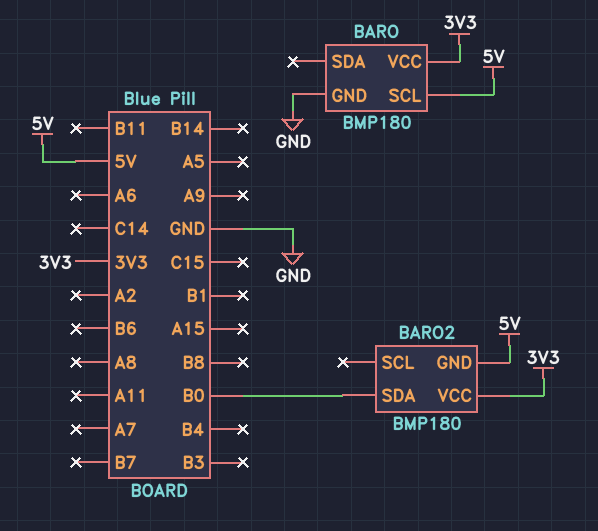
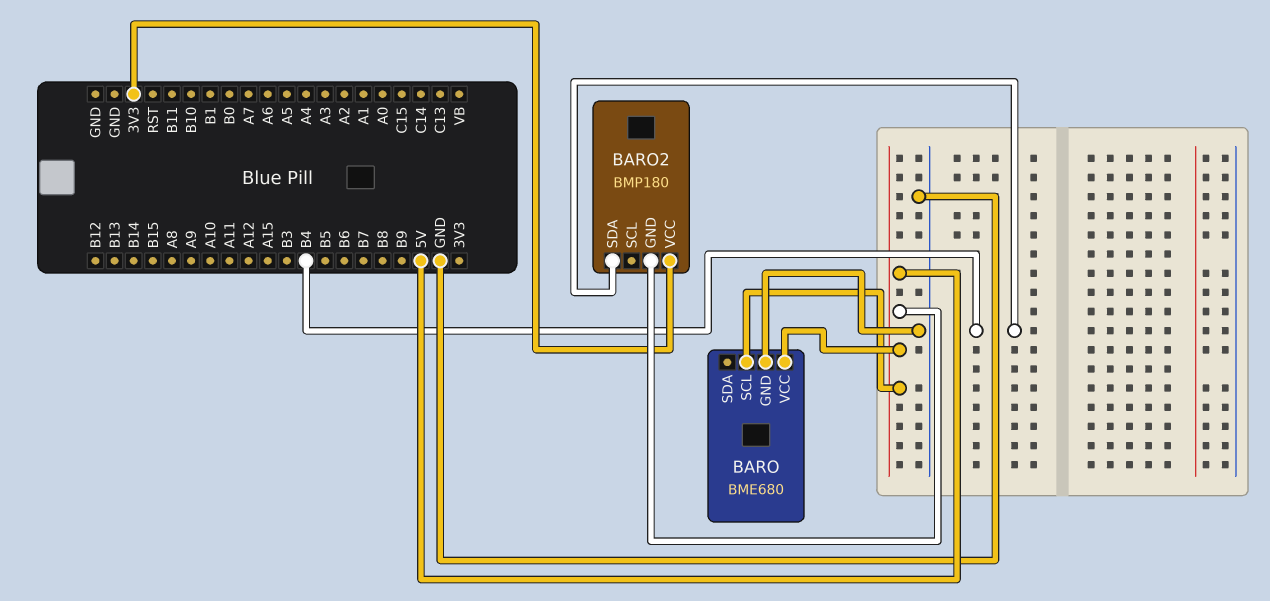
BARO: BMP180 -> BME680
BARO pin VCC: 3V3 -> 5V
BARO2 pin SDA: B0 -> B4

